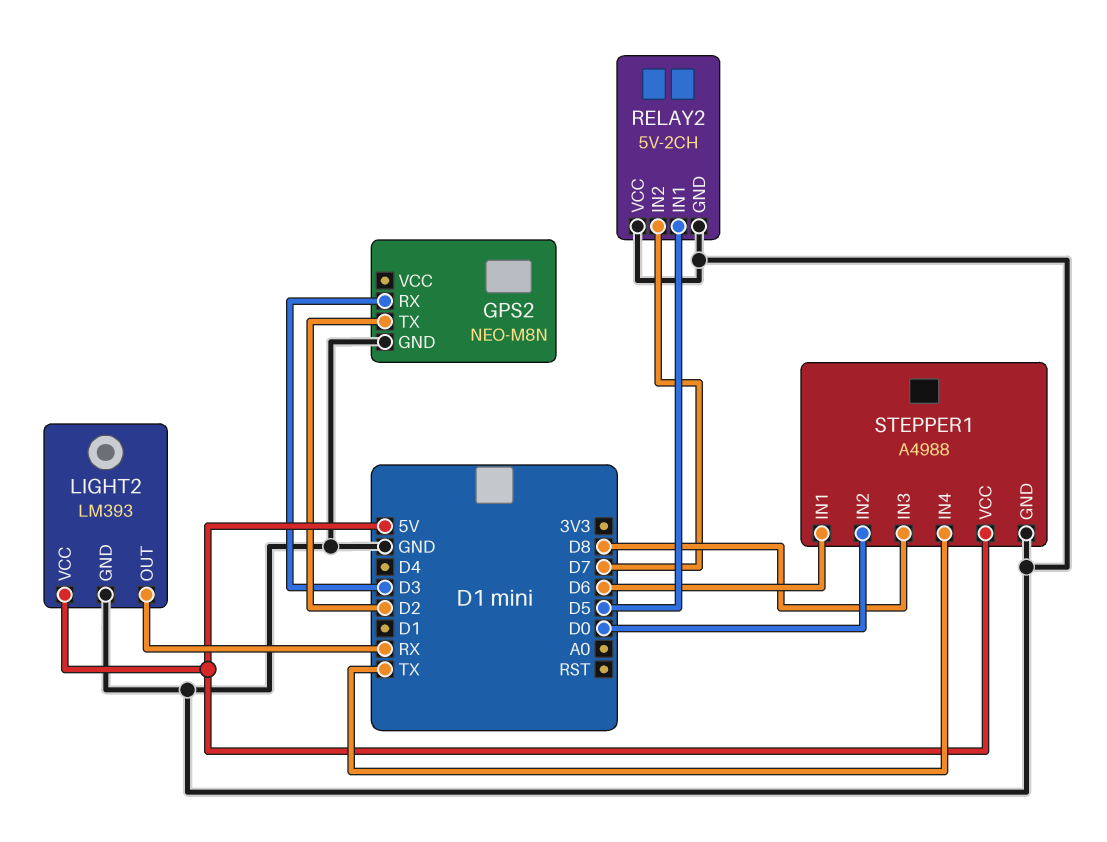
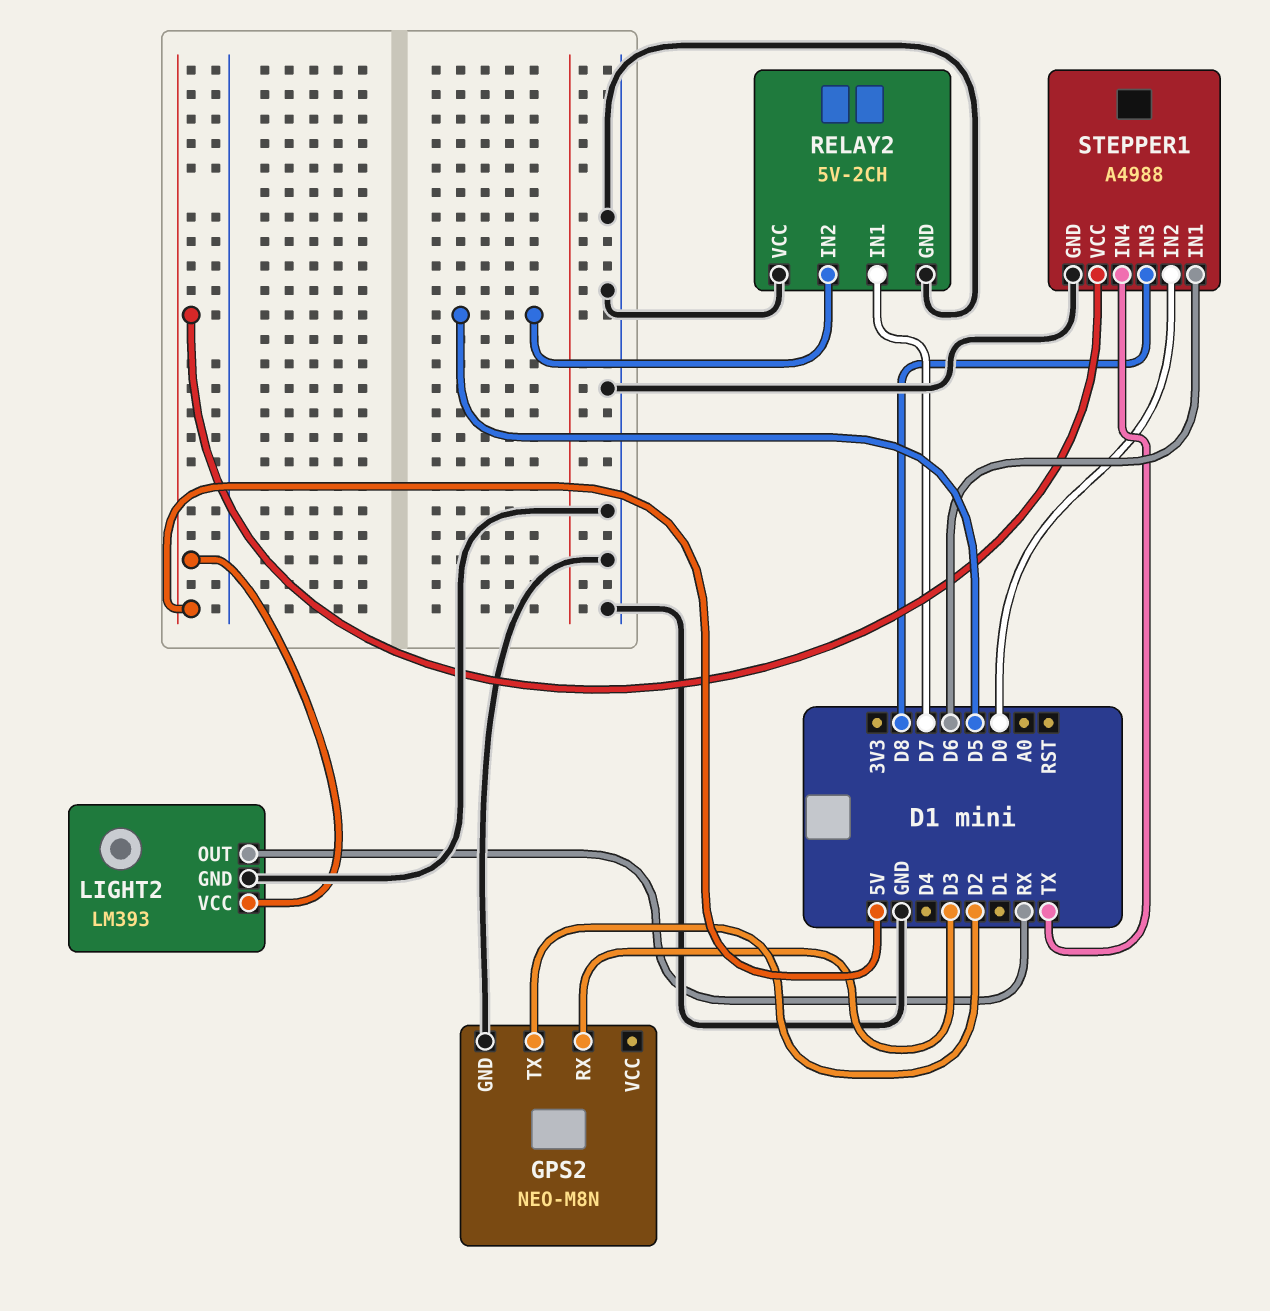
RELAY2 pin IN1: D5 -> D7
RELAY2 pin IN2: D7 -> D5

